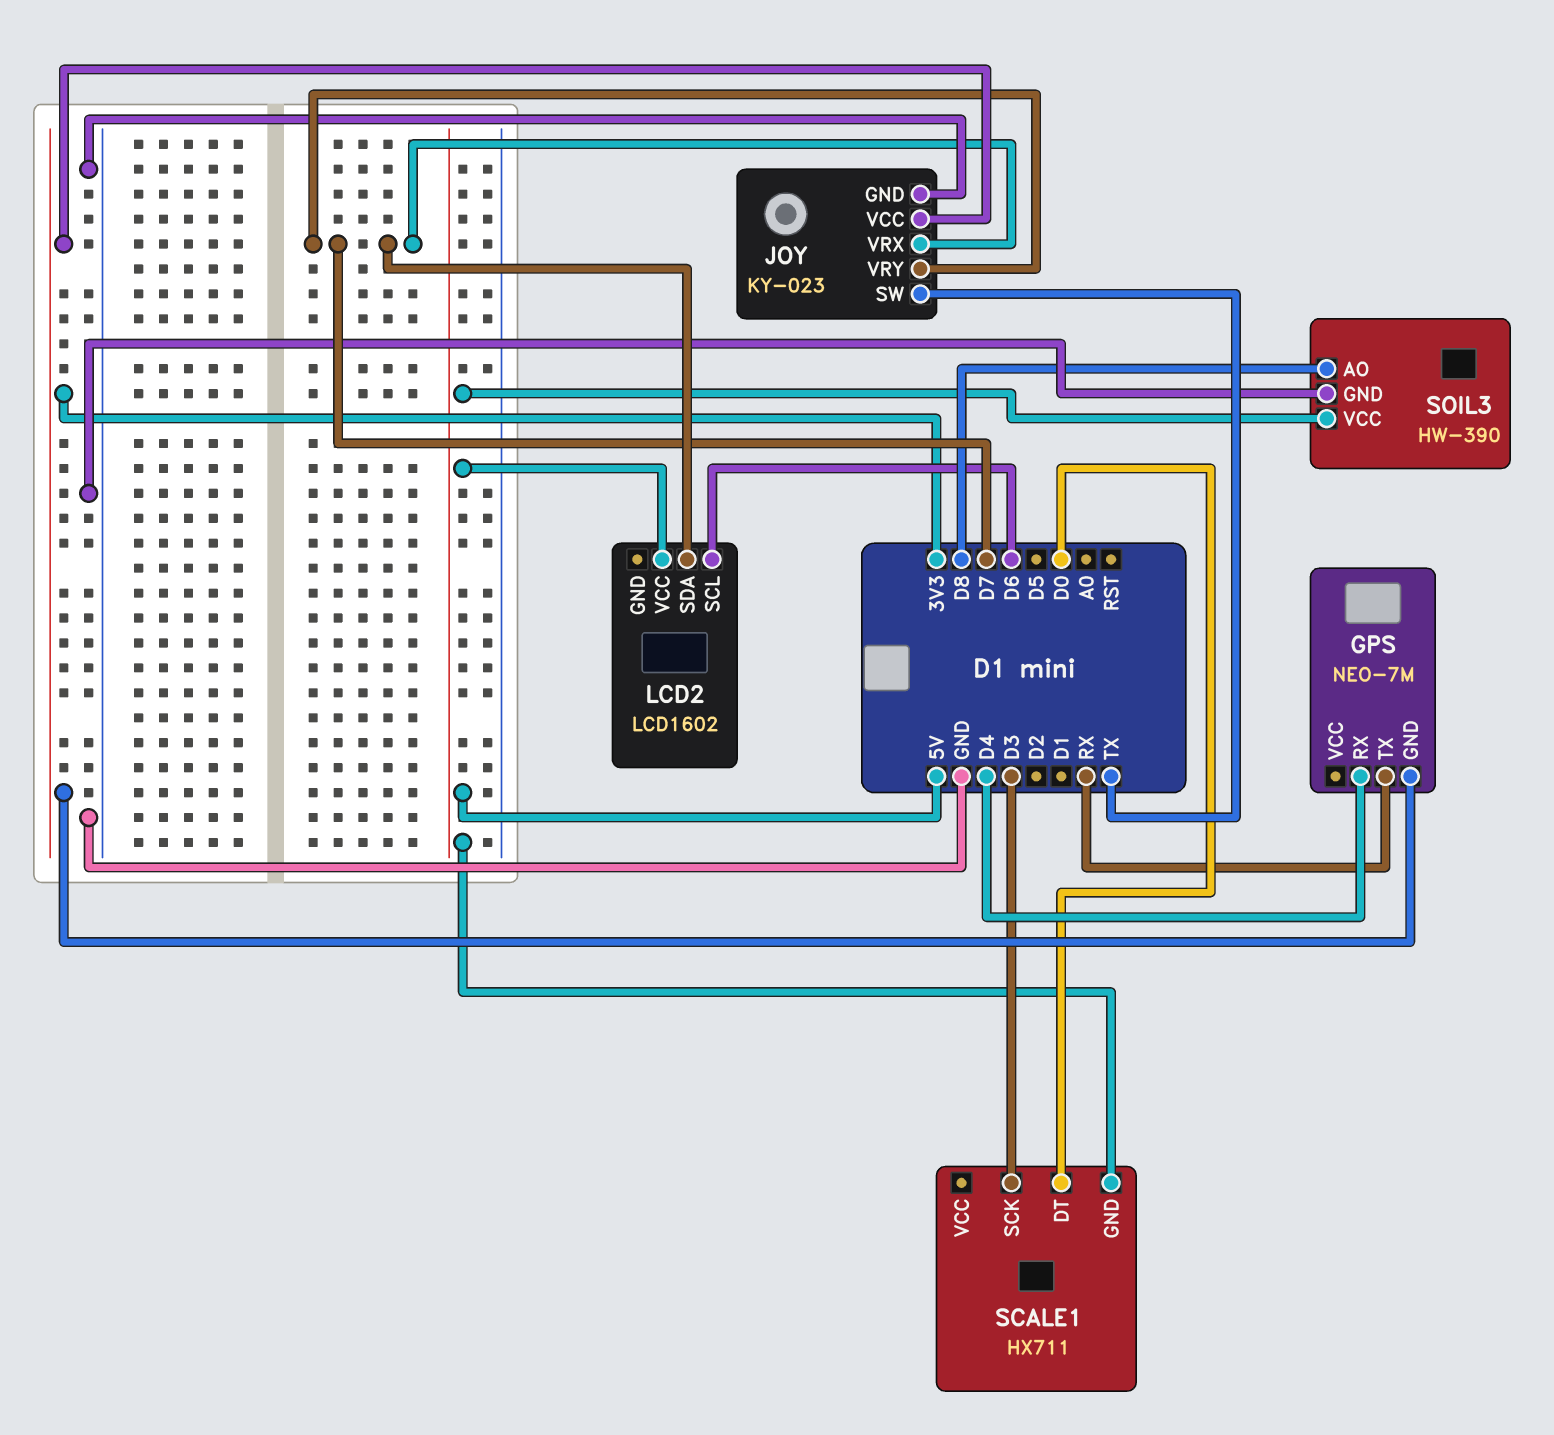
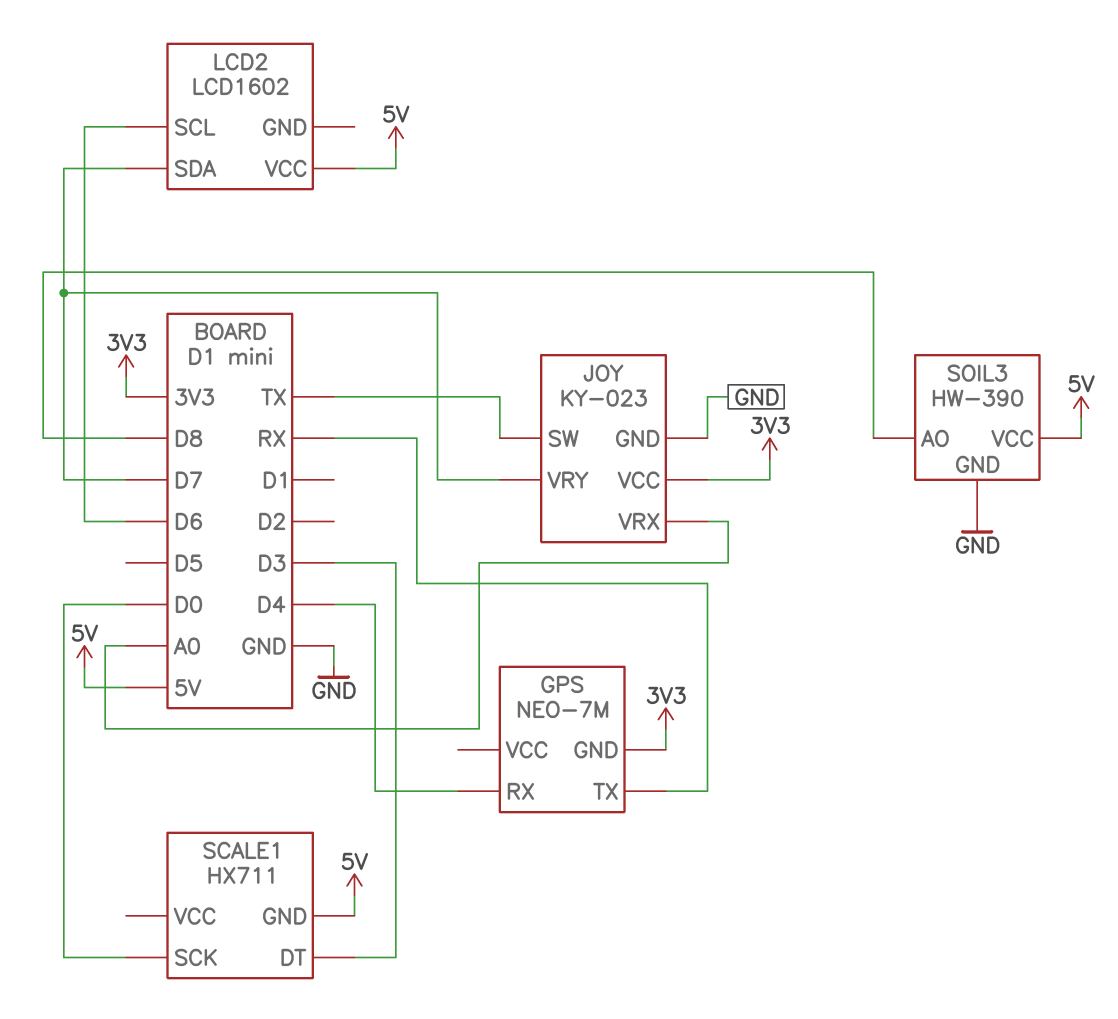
JOY pin VRX: D7 -> A0
SCALE1 pin DT: D0 -> D3
SCALE1 pin SCK: D3 -> D0

